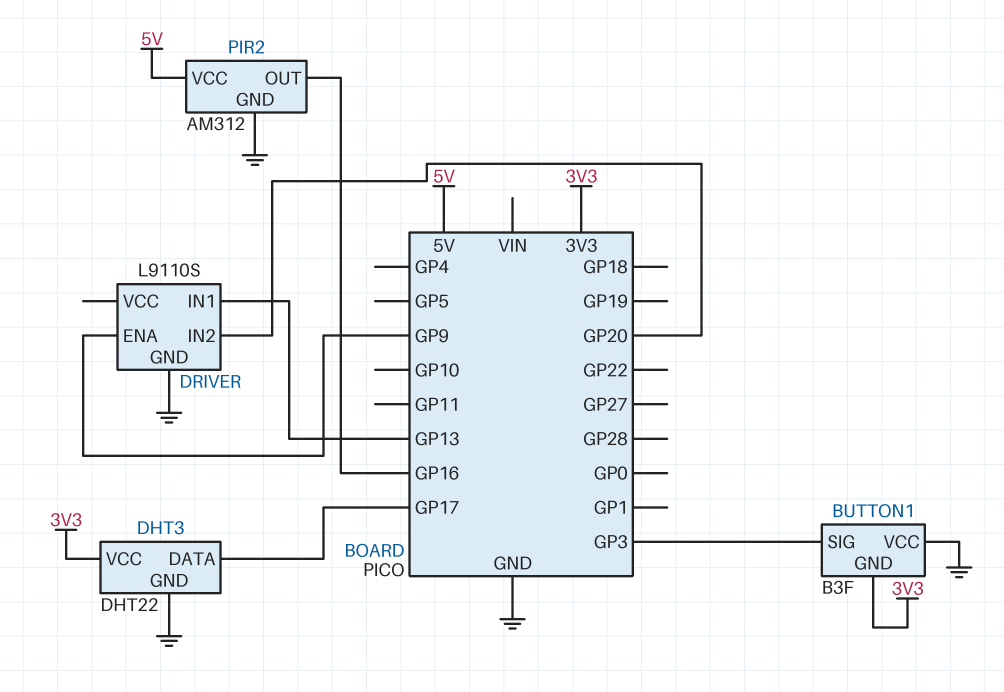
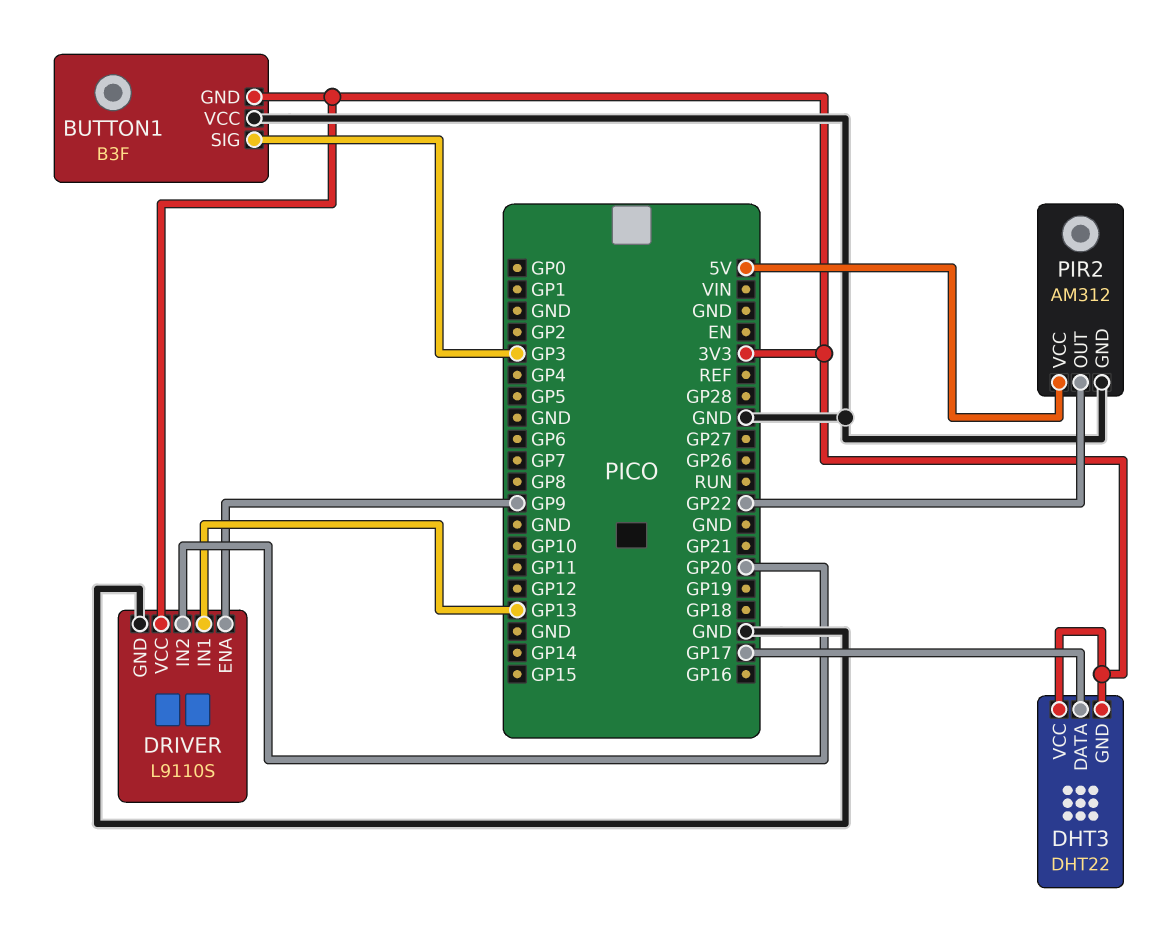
DHT3 pin GND: GND -> 3V3
DRIVER pin VCC: none -> 3V3
PIR2 pin OUT: GP16 -> GP22

